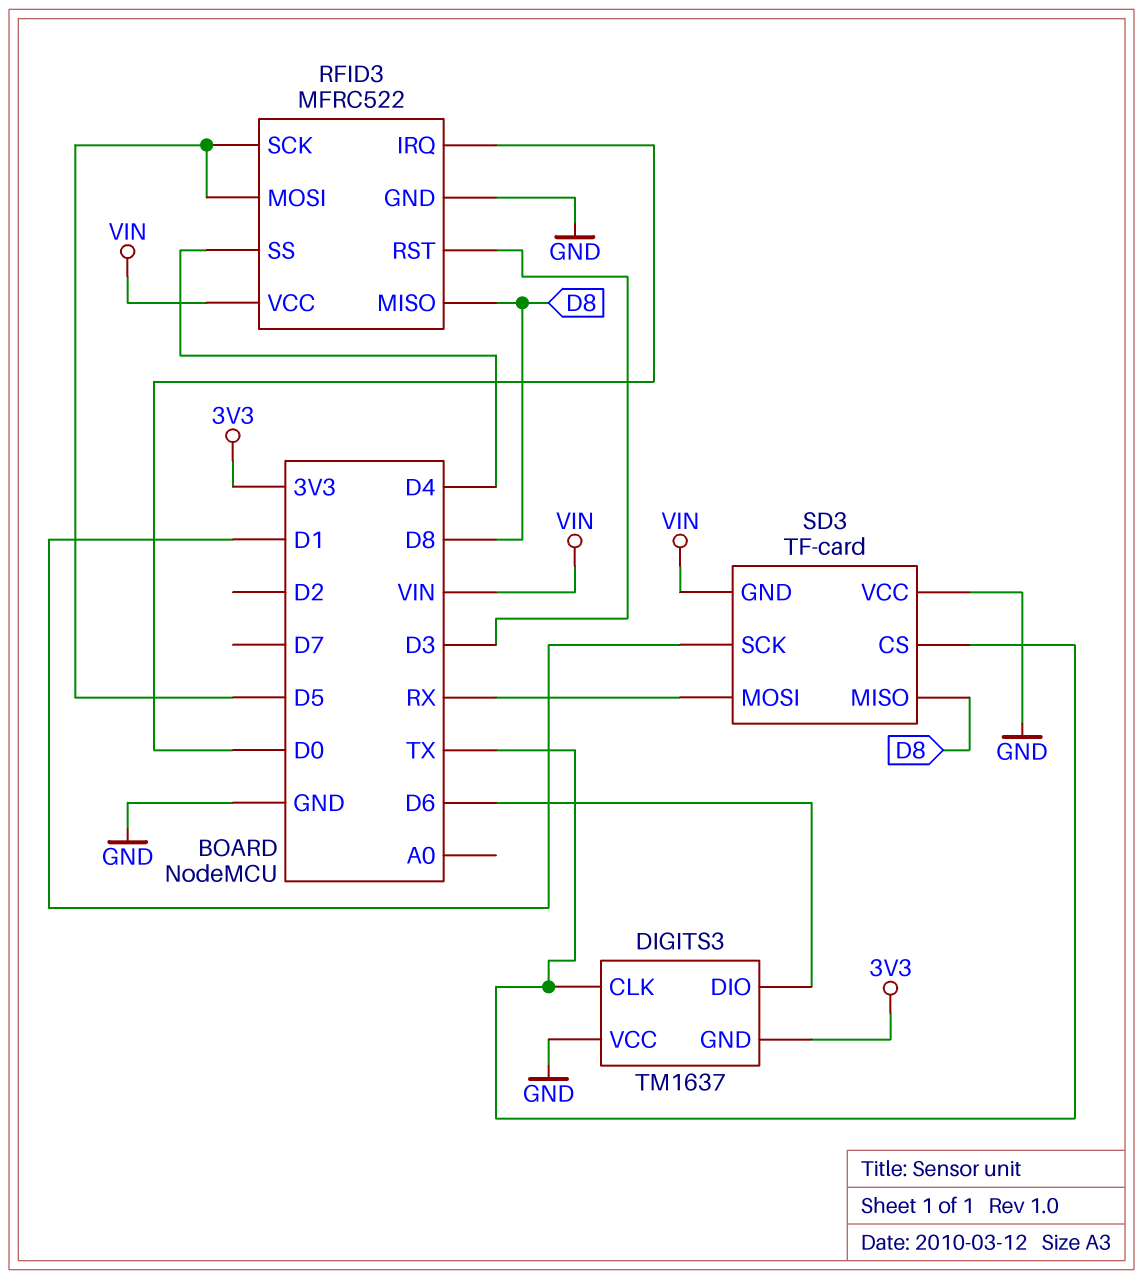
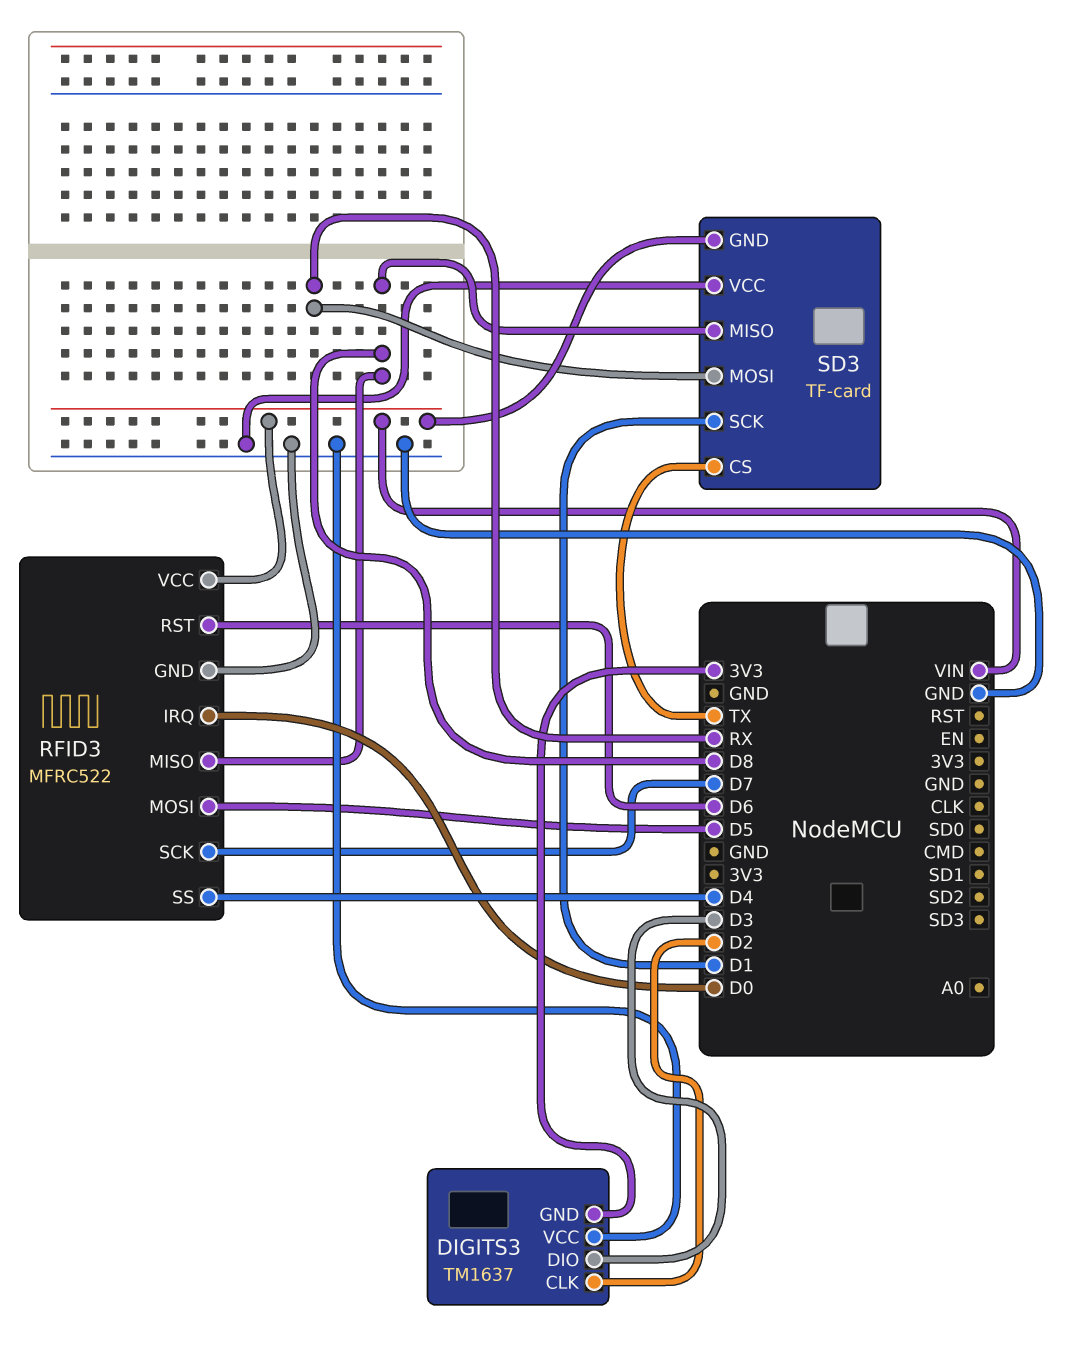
DIGITS3 pin CLK: TX -> D2
DIGITS3 pin DIO: D6 -> D3
RFID3 pin RST: D3 -> D6
RFID3 pin SCK: D5 -> D7

